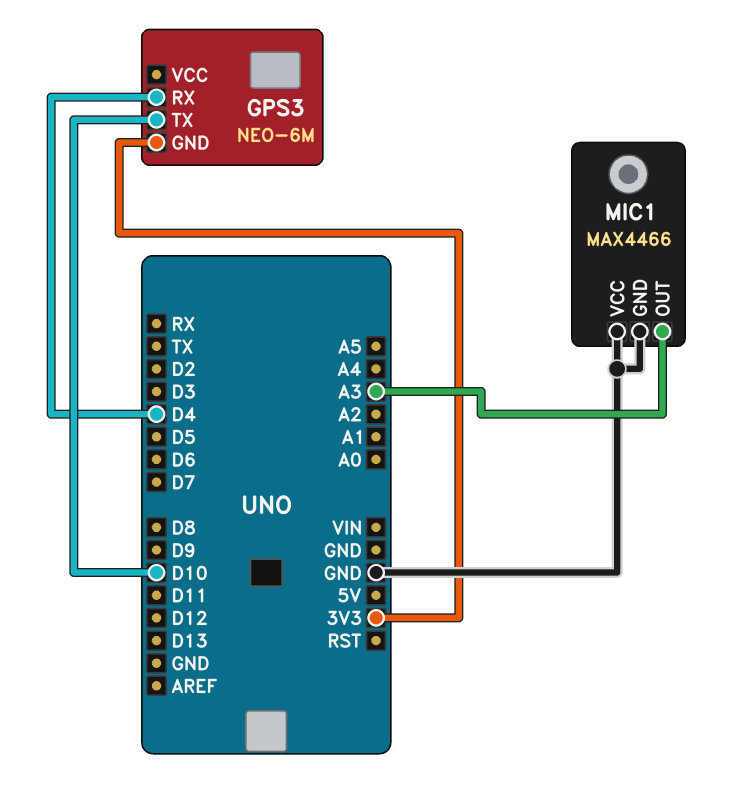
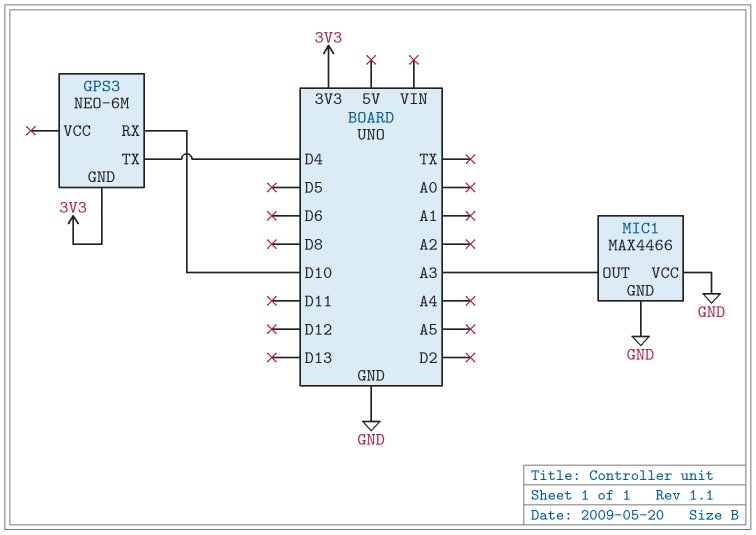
GPS3 pin RX: D4 -> D10
GPS3 pin TX: D10 -> D4

